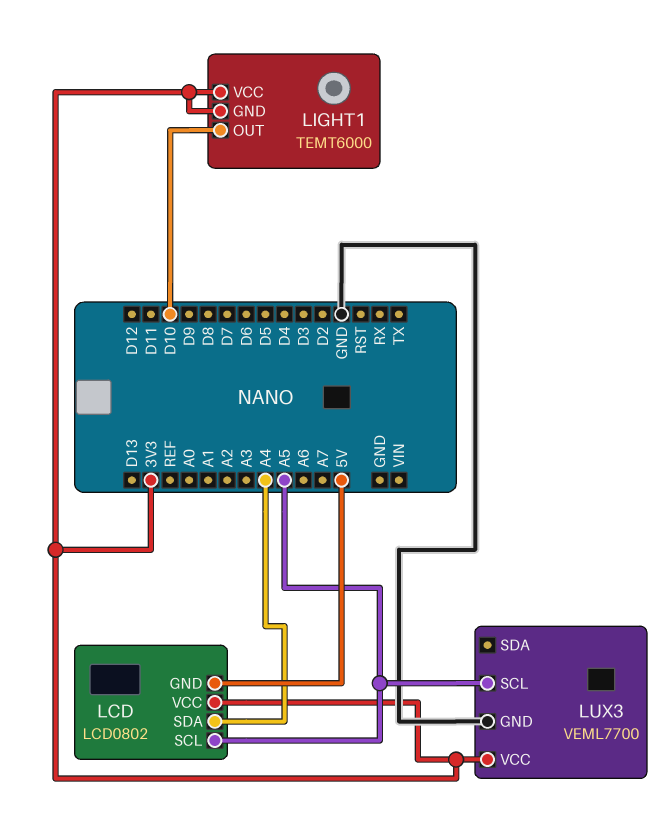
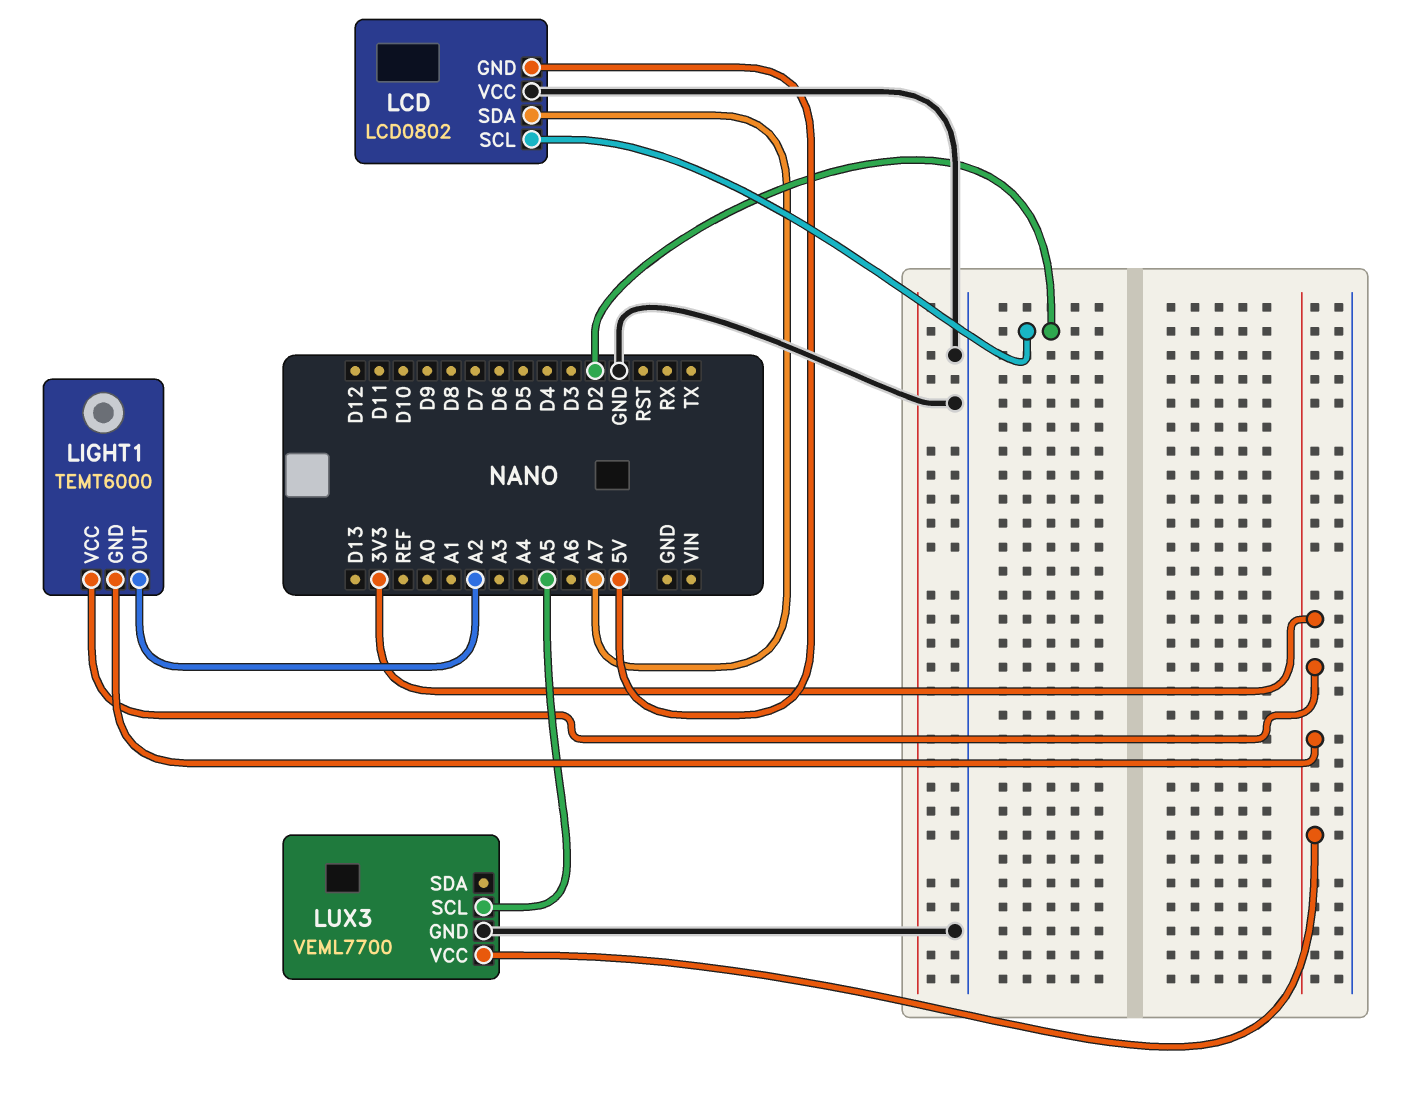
LCD pin SCL: A5 -> D2
LCD pin SDA: A4 -> A7
LCD pin VCC: 3V3 -> GND
LIGHT1 pin OUT: D10 -> A2

